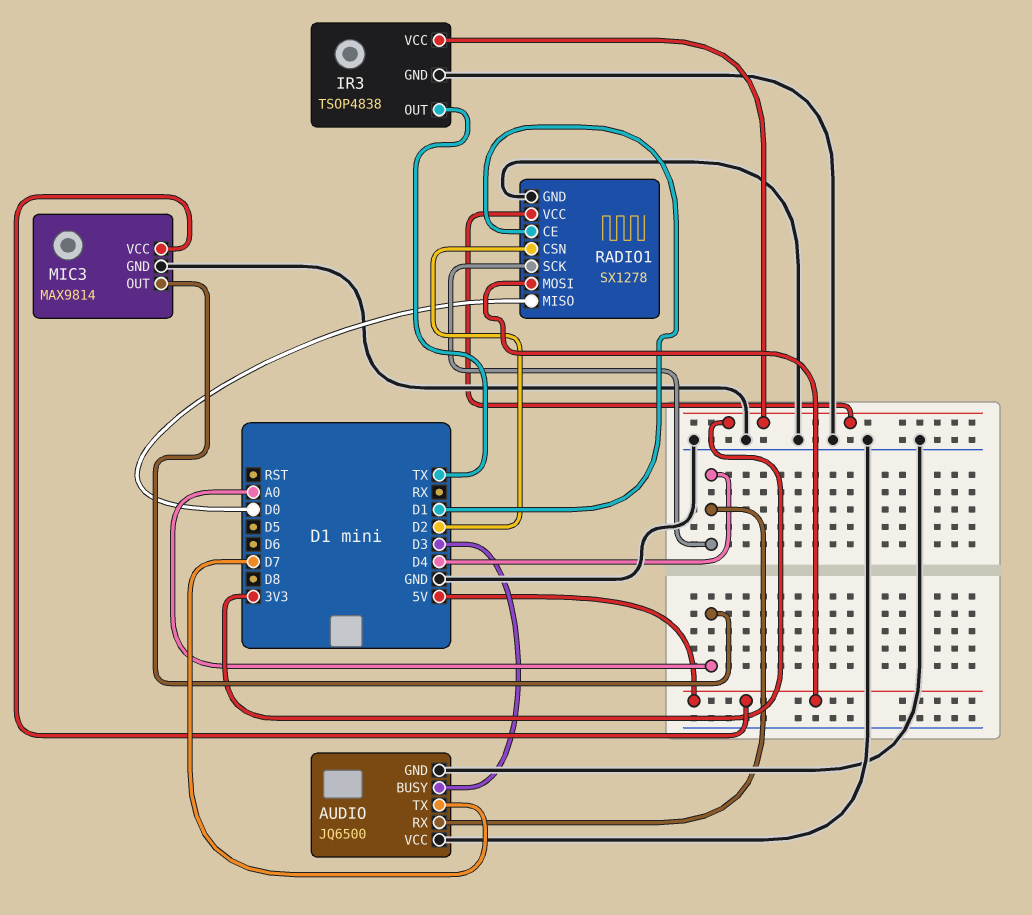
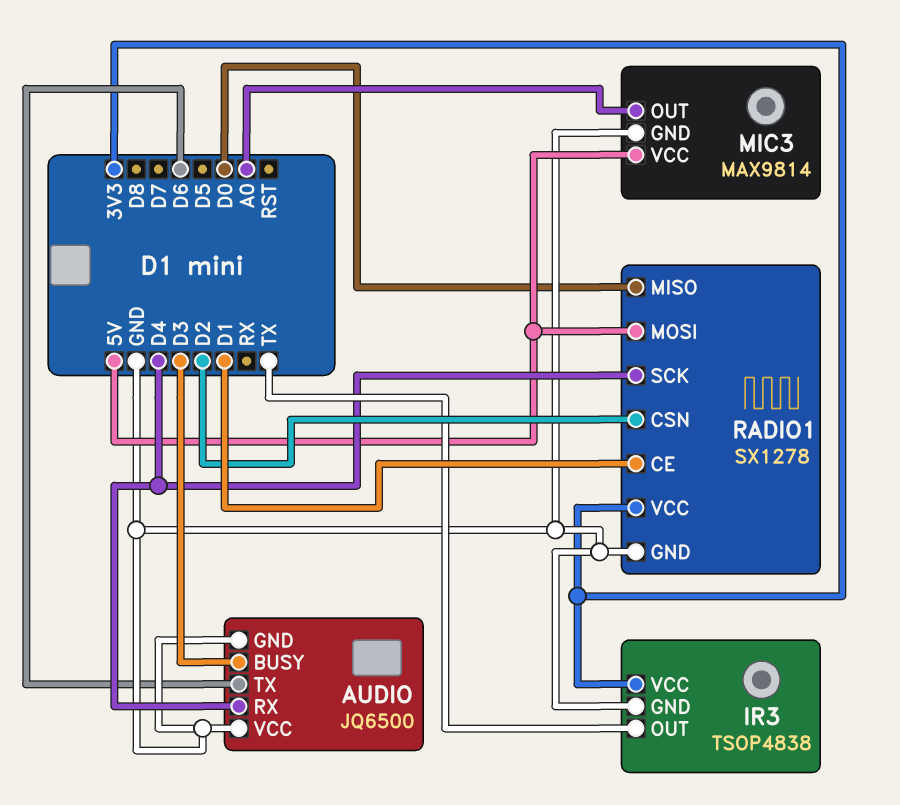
AUDIO pin TX: D7 -> D6

